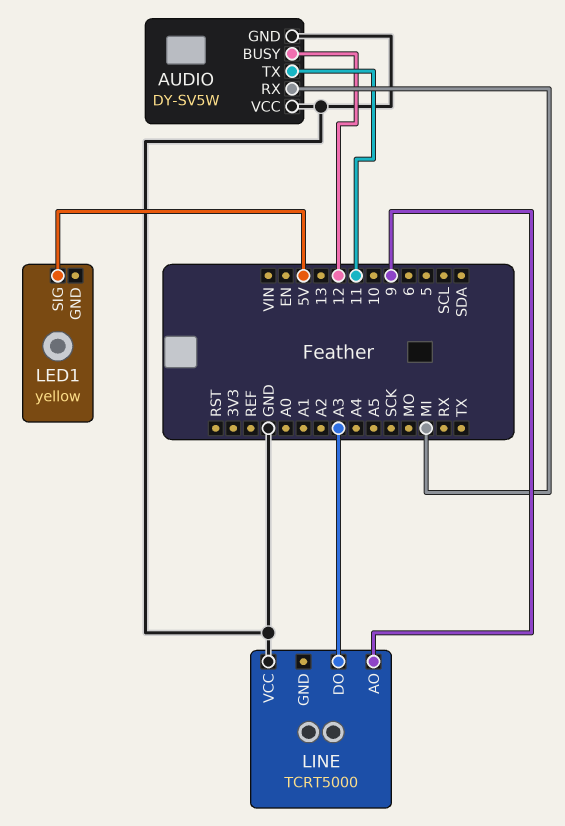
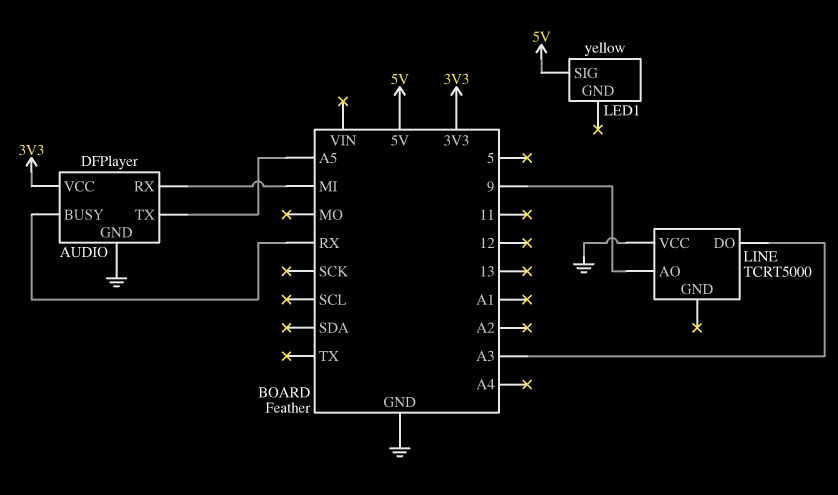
AUDIO: DY-SV5W -> DFPlayer
AUDIO pin BUSY: 12 -> RX
AUDIO pin TX: 11 -> A5
AUDIO pin VCC: GND -> 3V3

